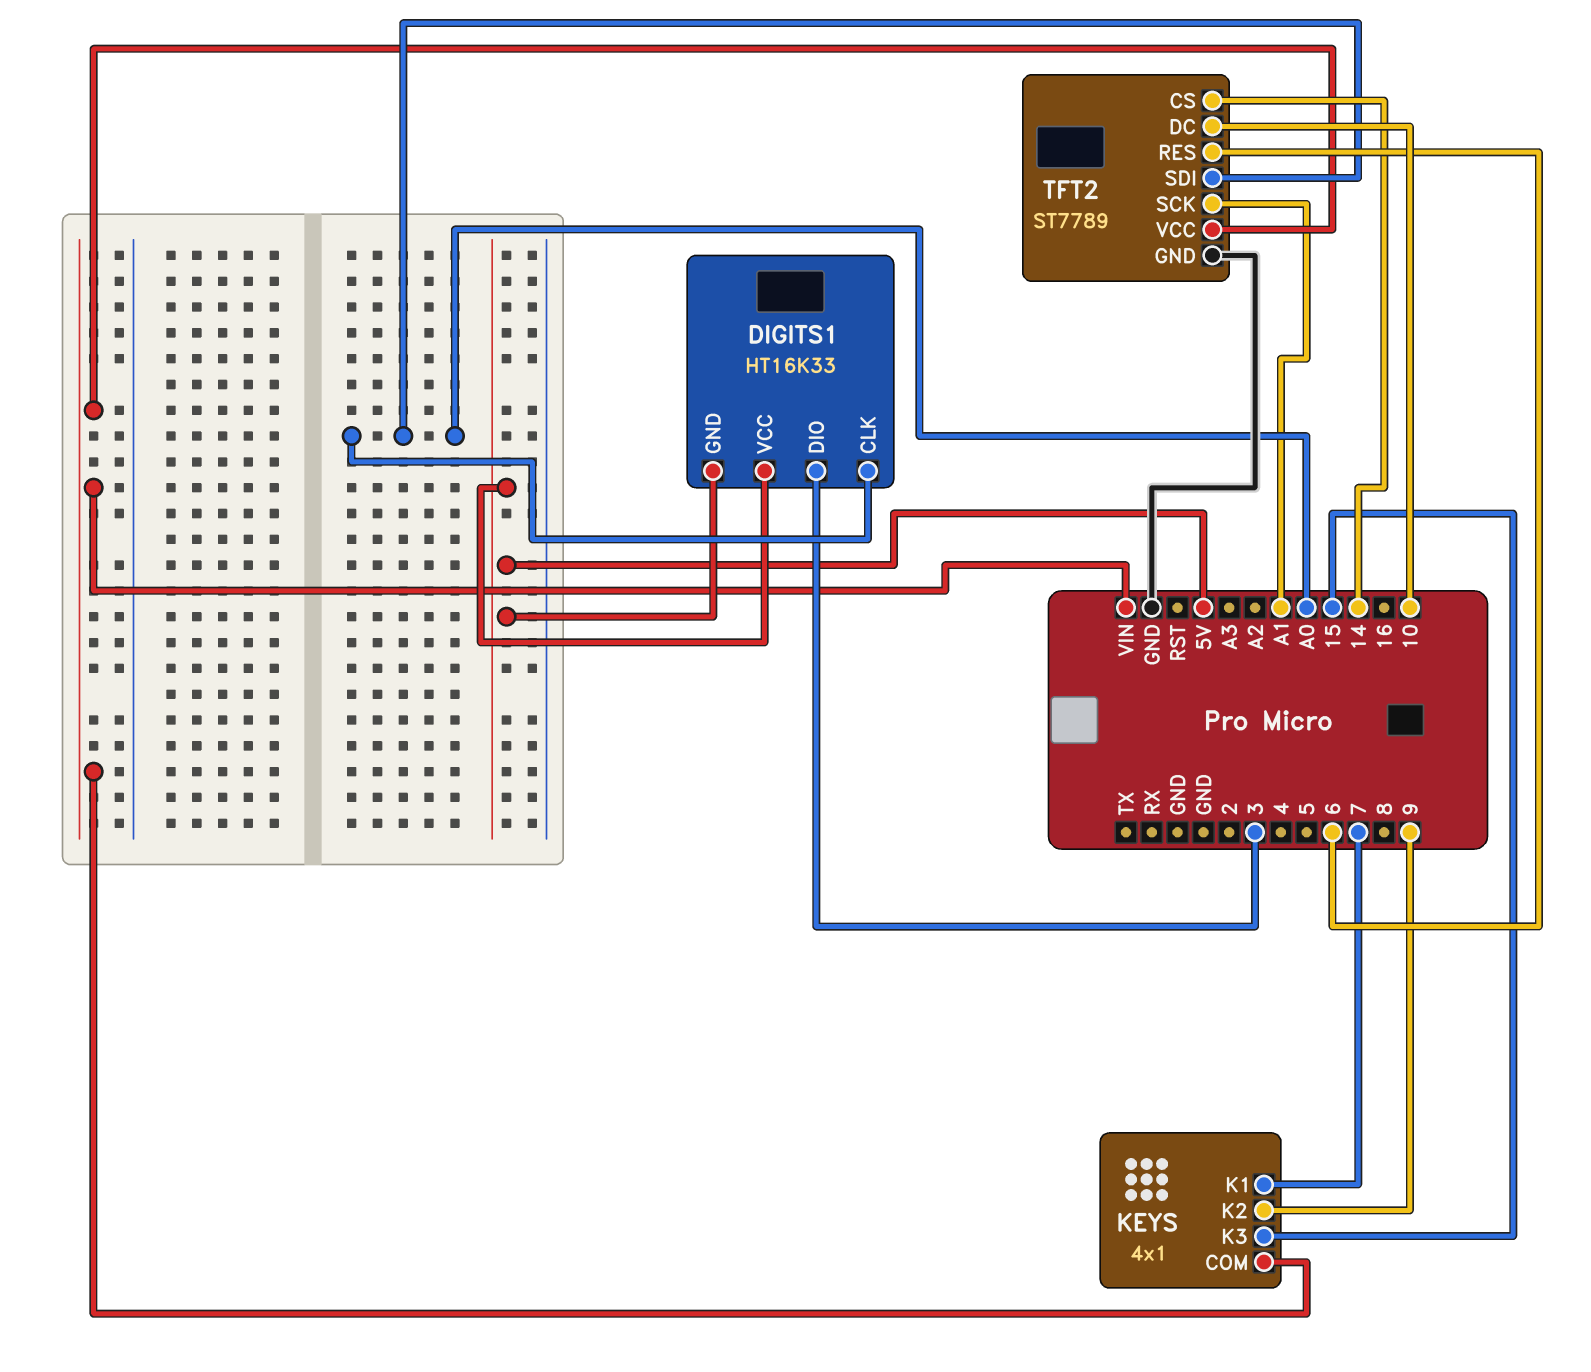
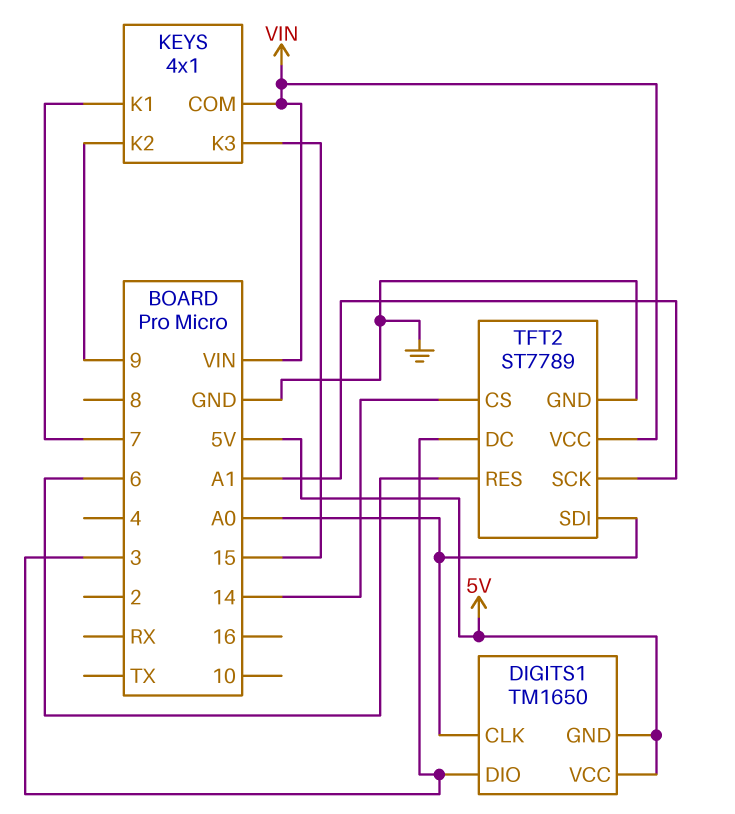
DIGITS1: HT16K33 -> TM1650
TFT2 pin DC: 10 -> 3

